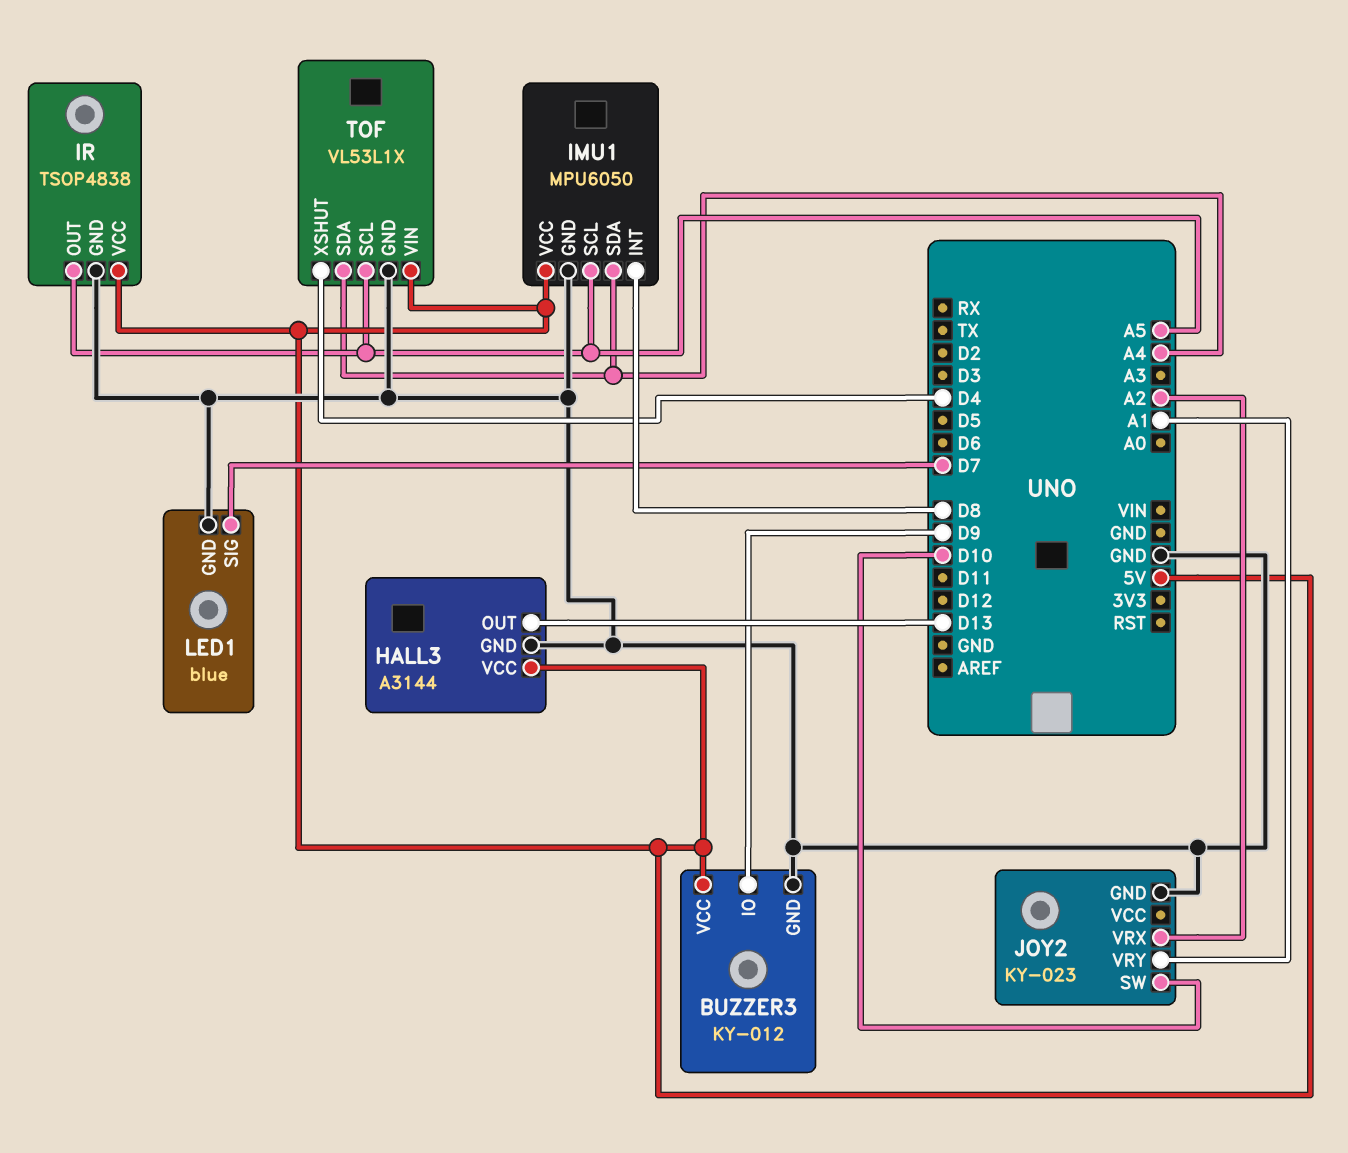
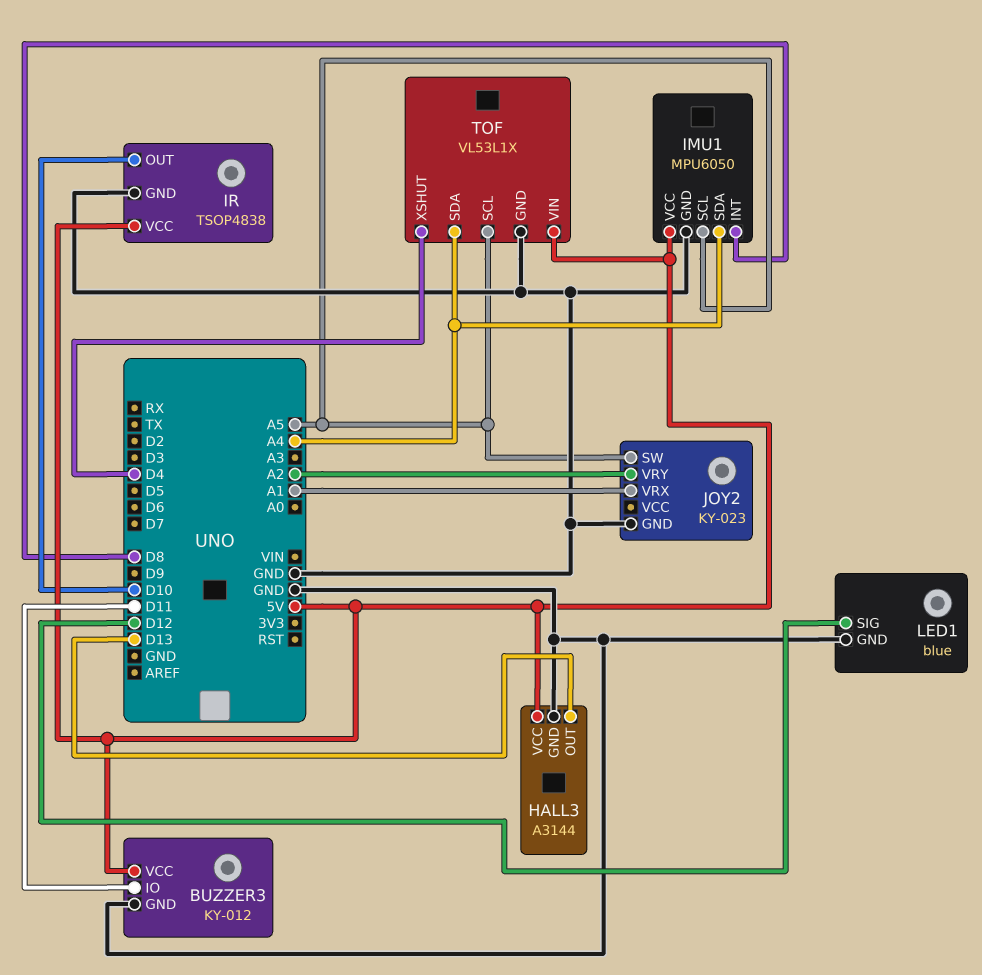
BUZZER3 pin IO: D9 -> D11
IR pin OUT: A5 -> D10
JOY2 pin SW: D10 -> A5
JOY2 pin VRX: A2 -> A1
JOY2 pin VRY: A1 -> A2
LED1 pin SIG: D7 -> D12

